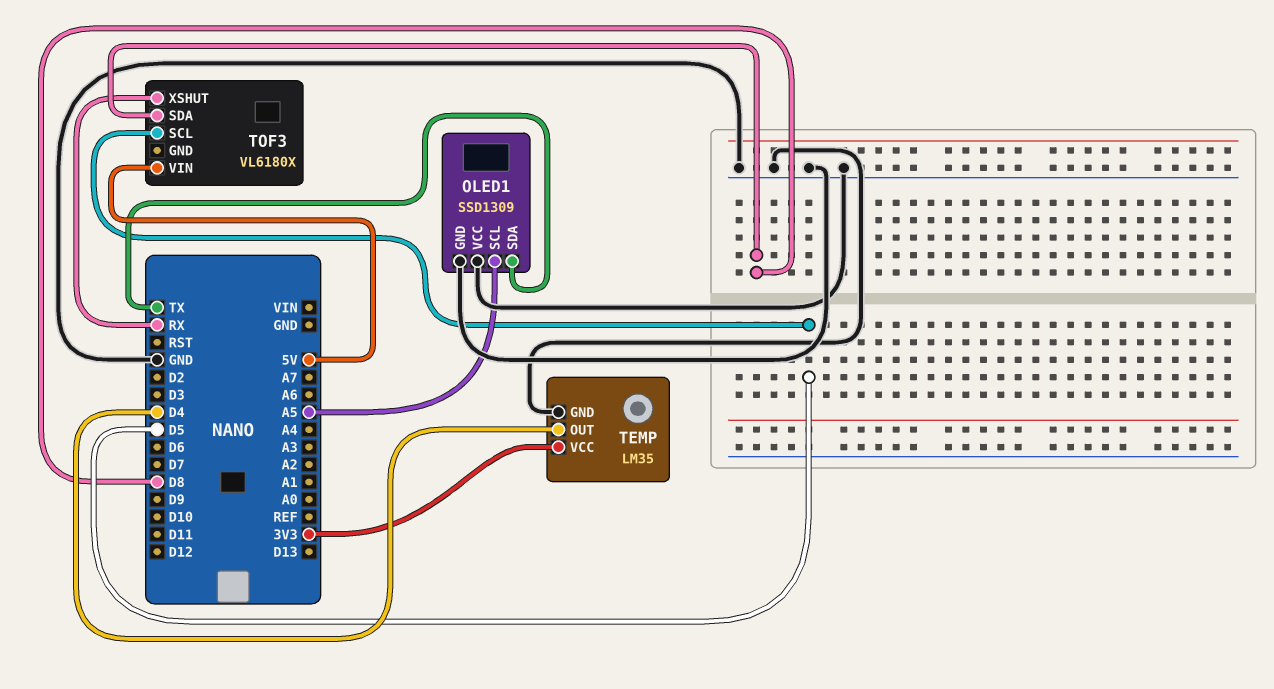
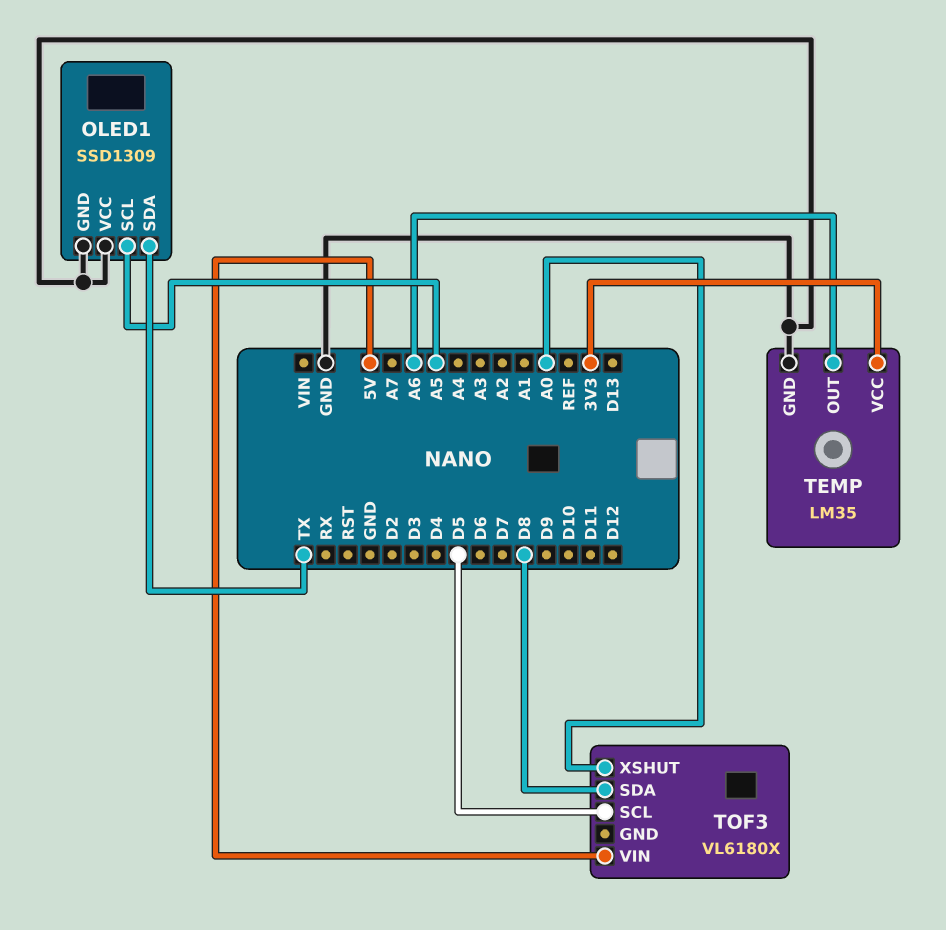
TEMP pin OUT: D4 -> A6
TOF3 pin XSHUT: RX -> A0

